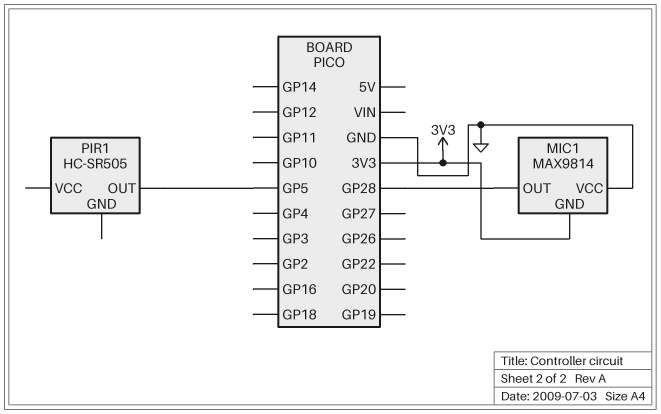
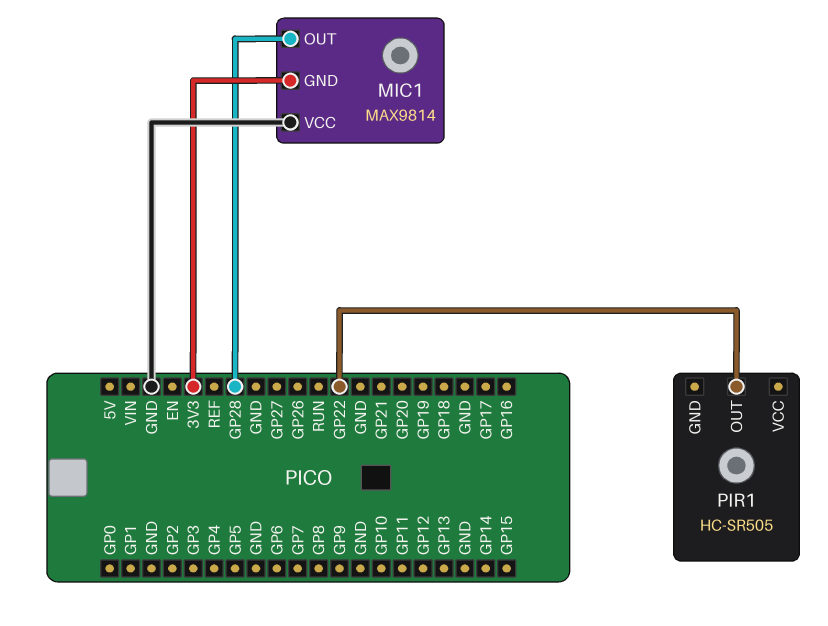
PIR1 pin OUT: GP5 -> GP22

